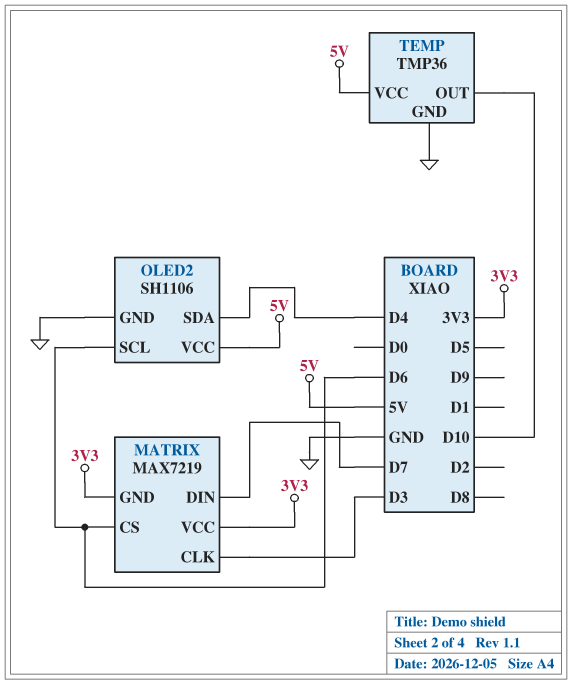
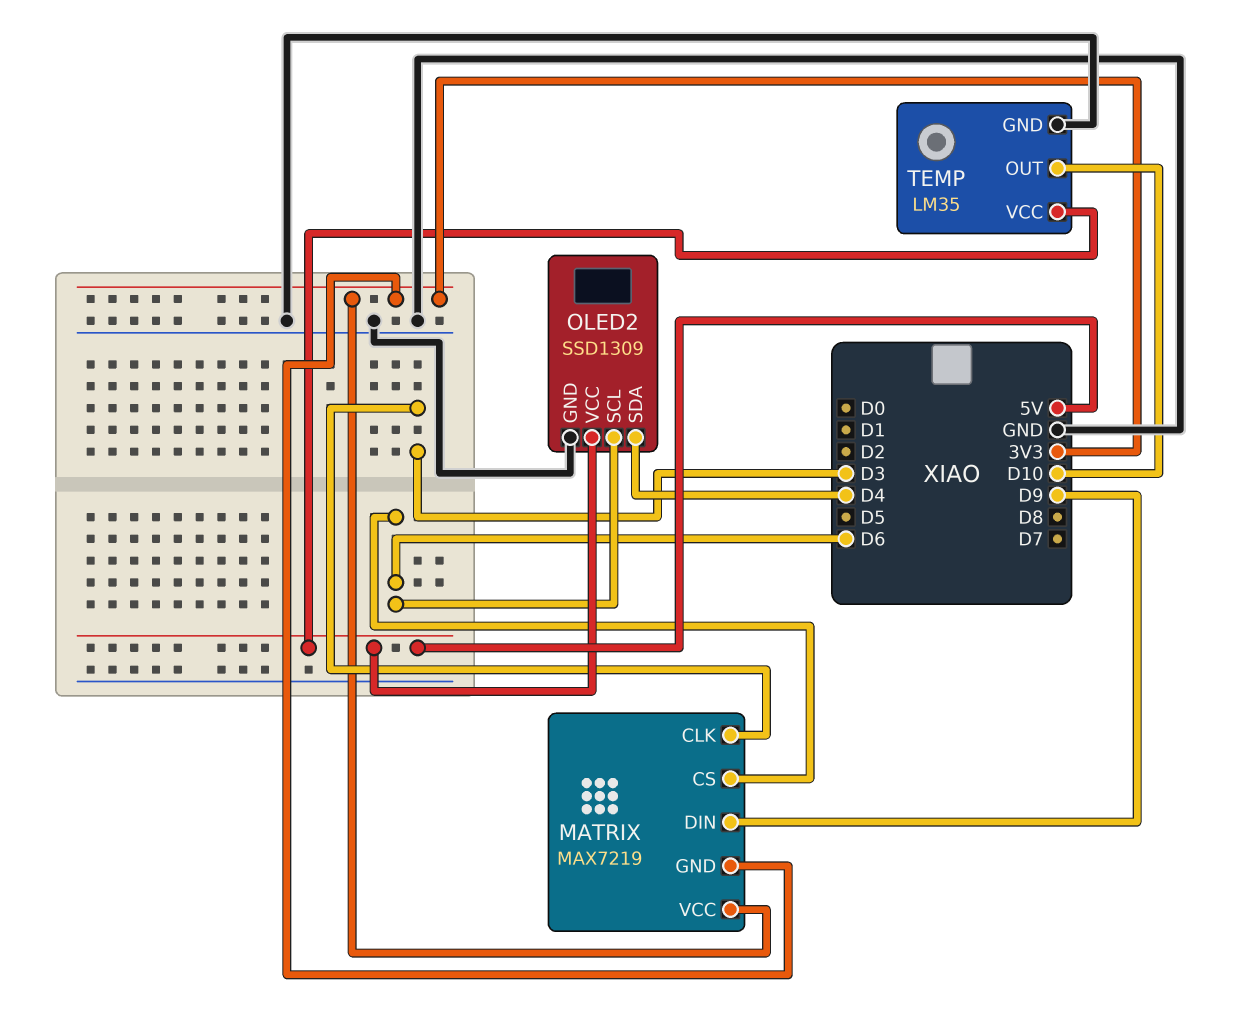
MATRIX pin DIN: D7 -> D9
OLED2: SH1106 -> SSD1309
TEMP: TMP36 -> LM35

